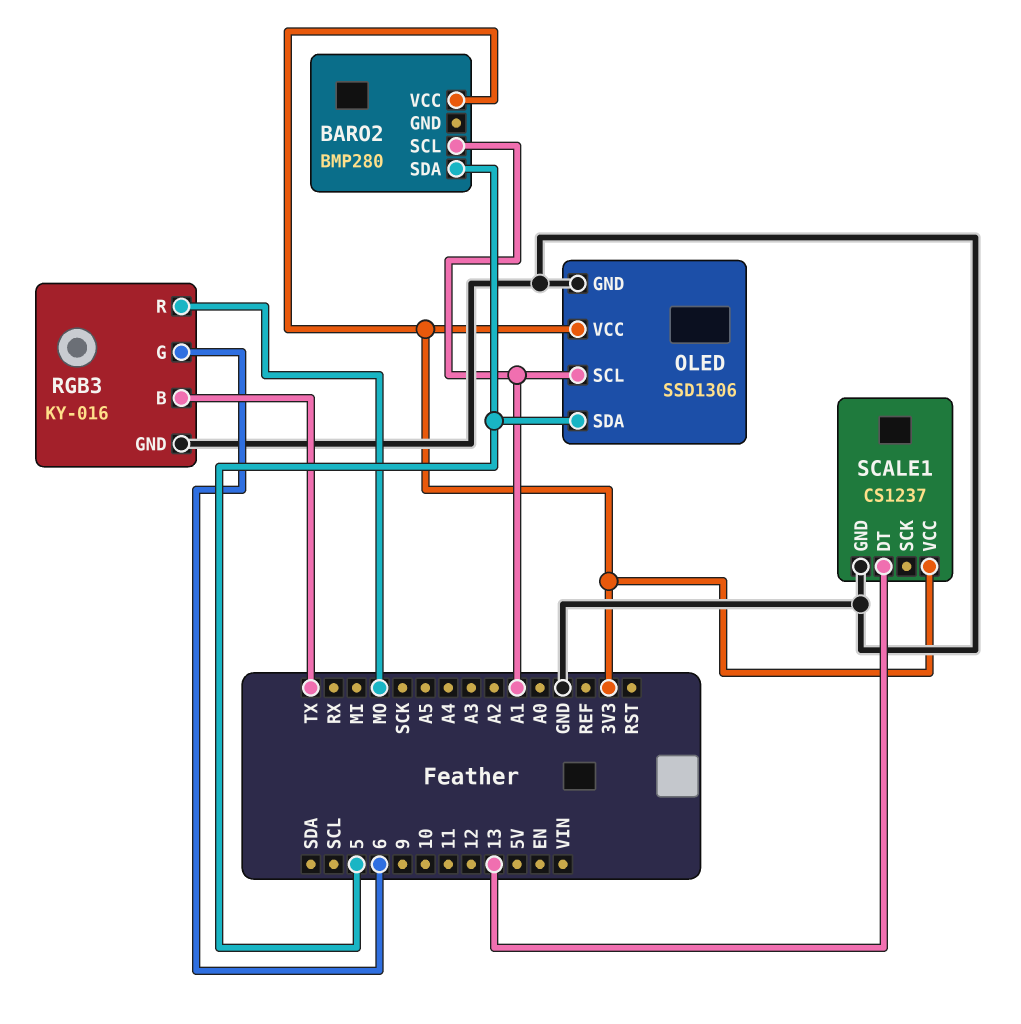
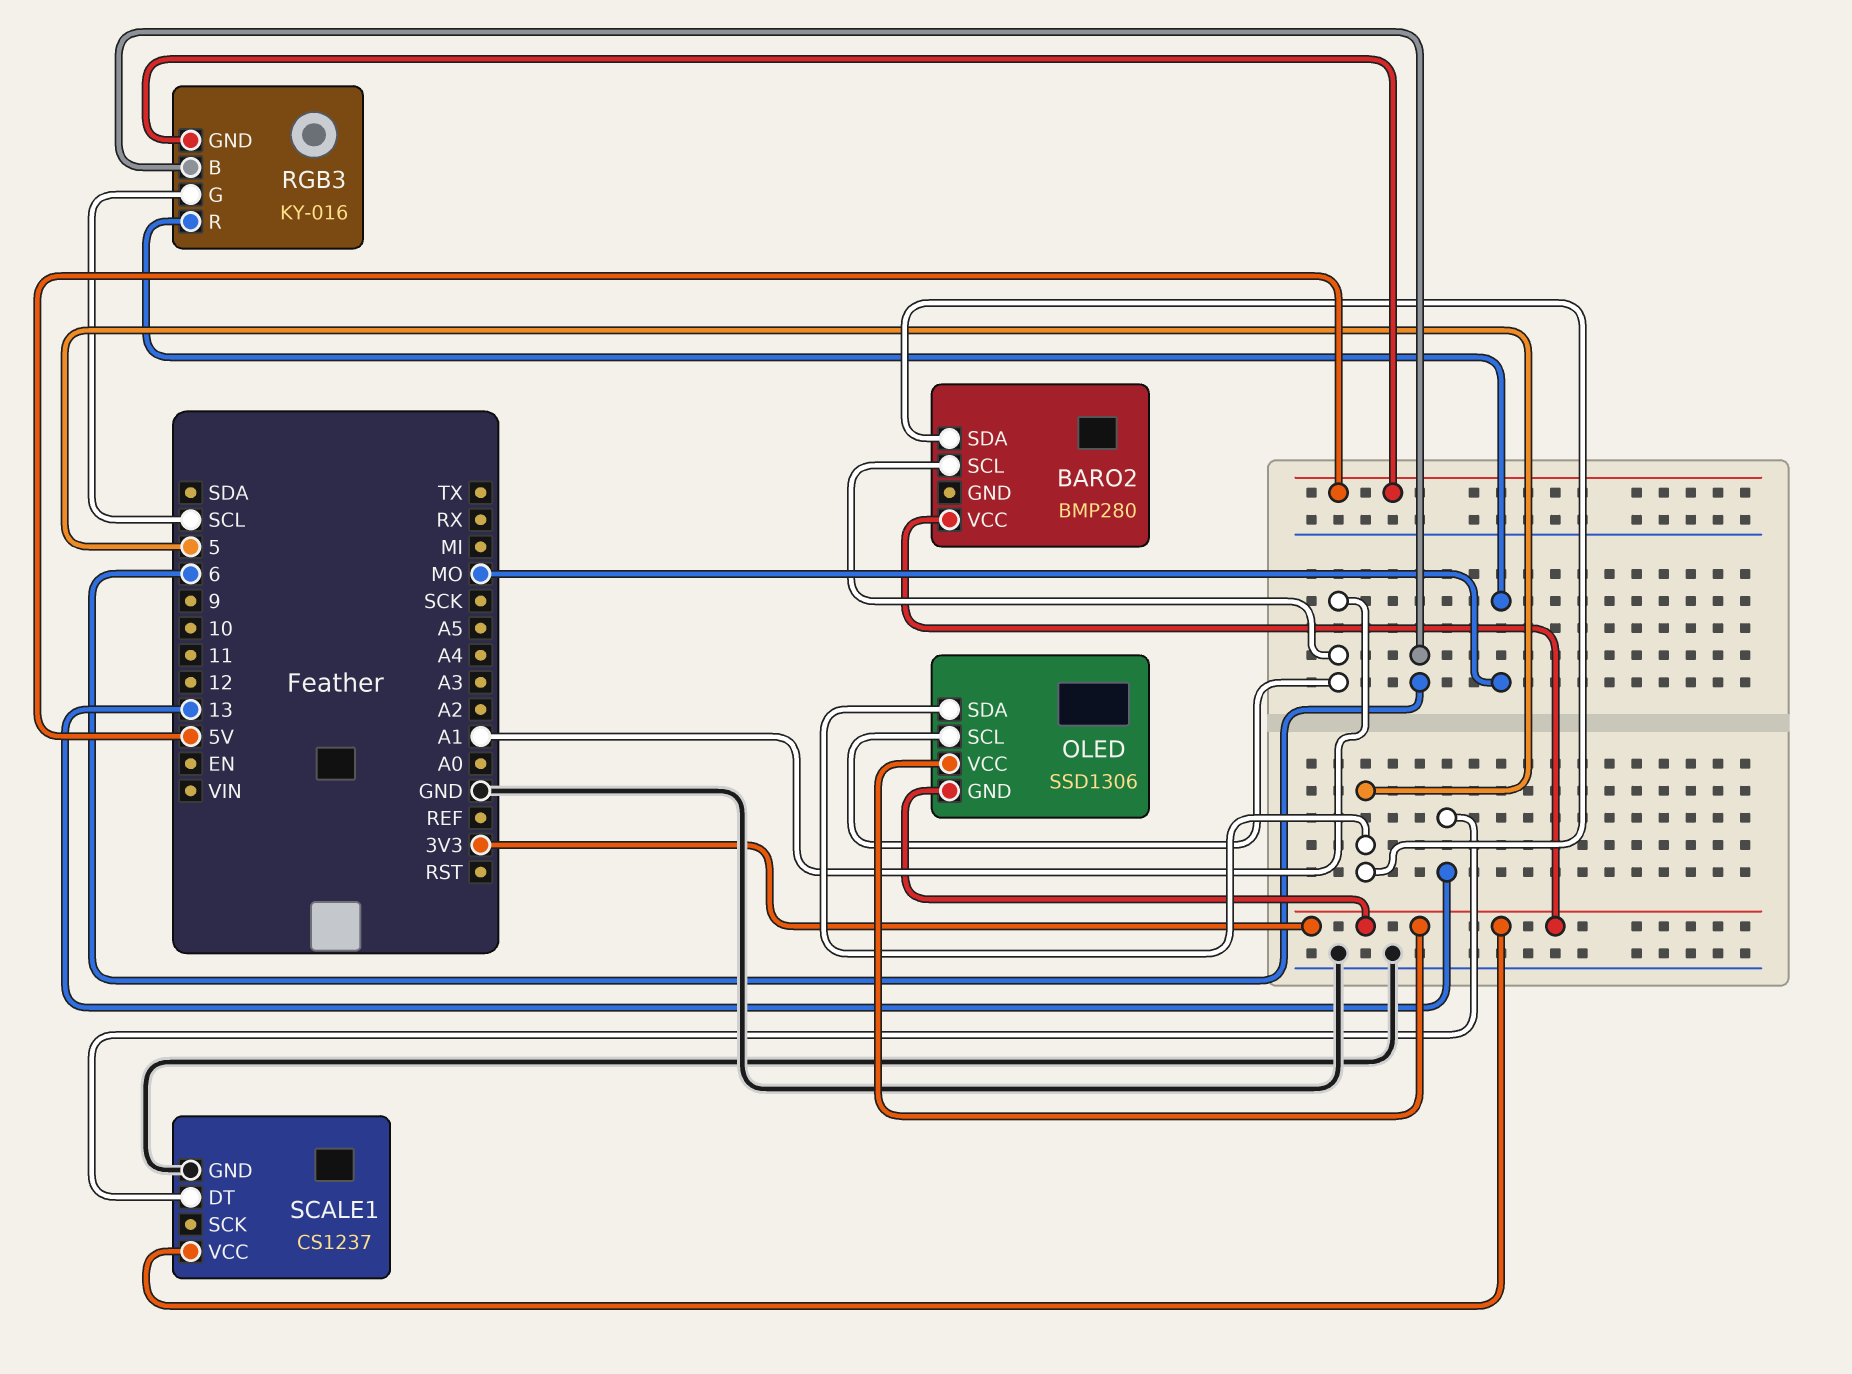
OLED pin GND: GND -> 3V3
RGB3 pin B: TX -> 6
RGB3 pin G: 6 -> SCL
RGB3 pin GND: GND -> 5V

